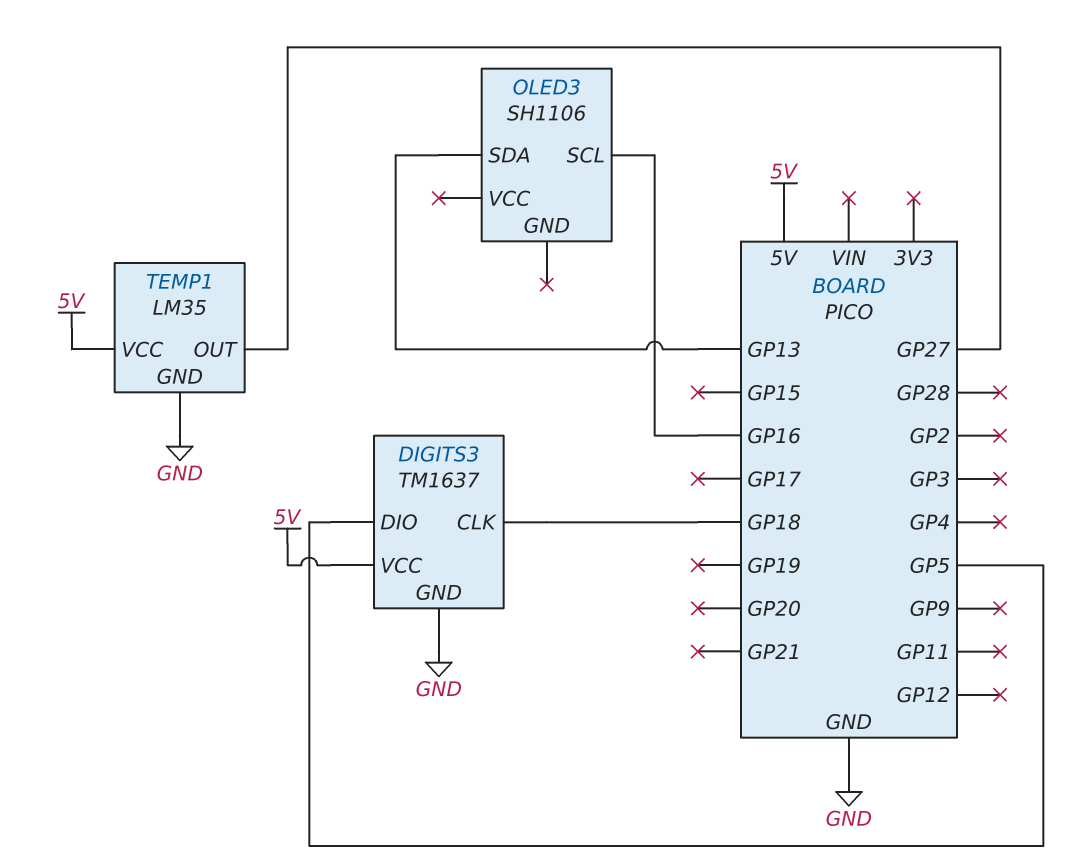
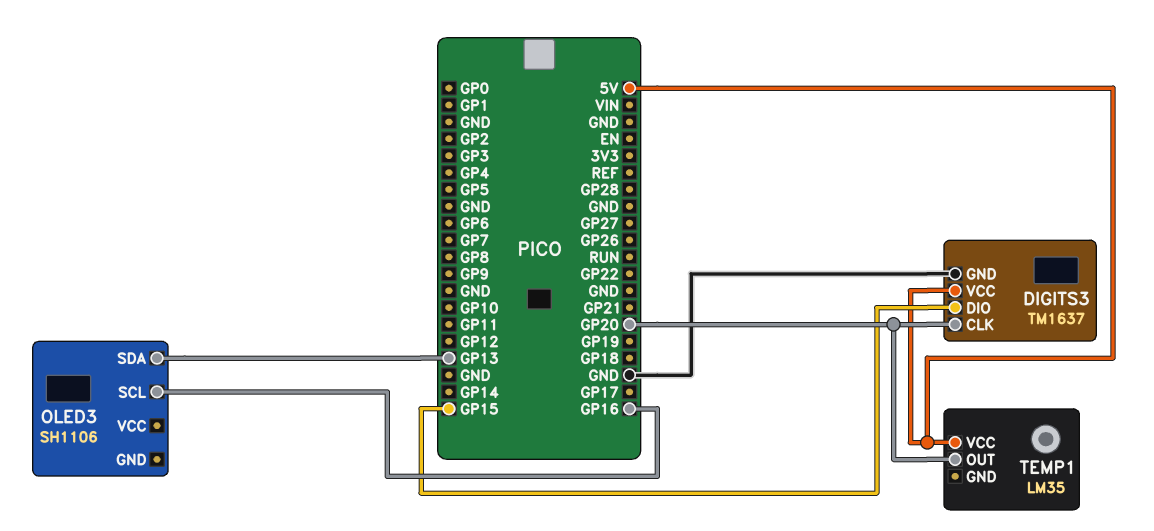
DIGITS3 pin CLK: GP18 -> GP20
DIGITS3 pin DIO: GP5 -> GP15
TEMP1 pin GND: GND -> none
TEMP1 pin OUT: GP27 -> GP20

